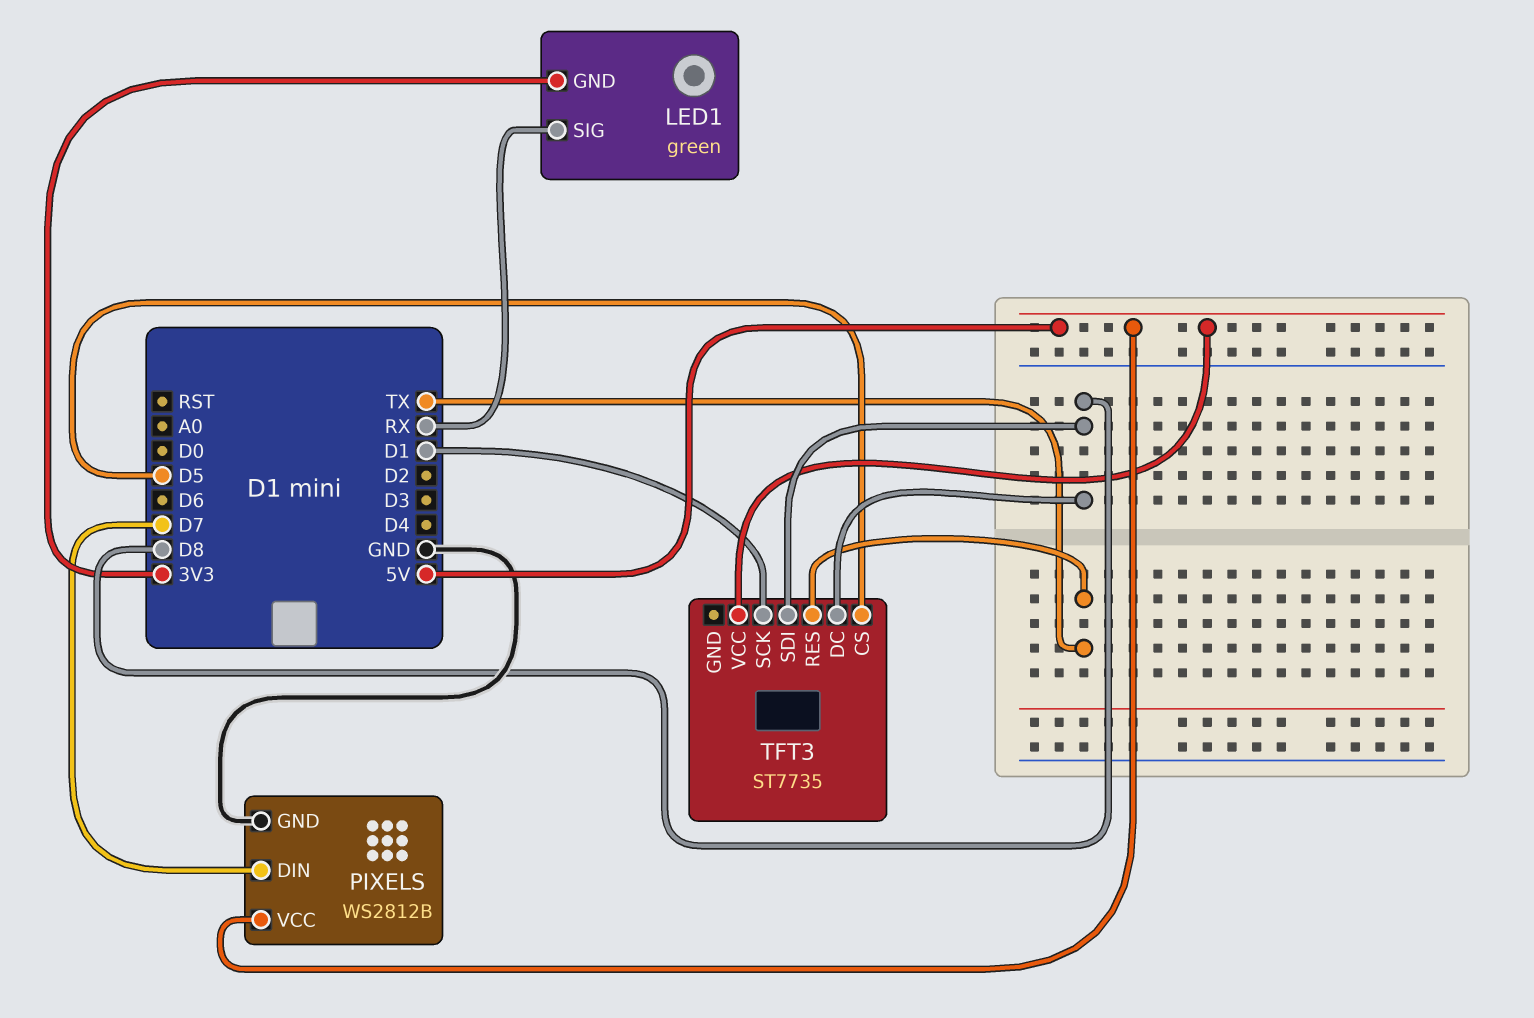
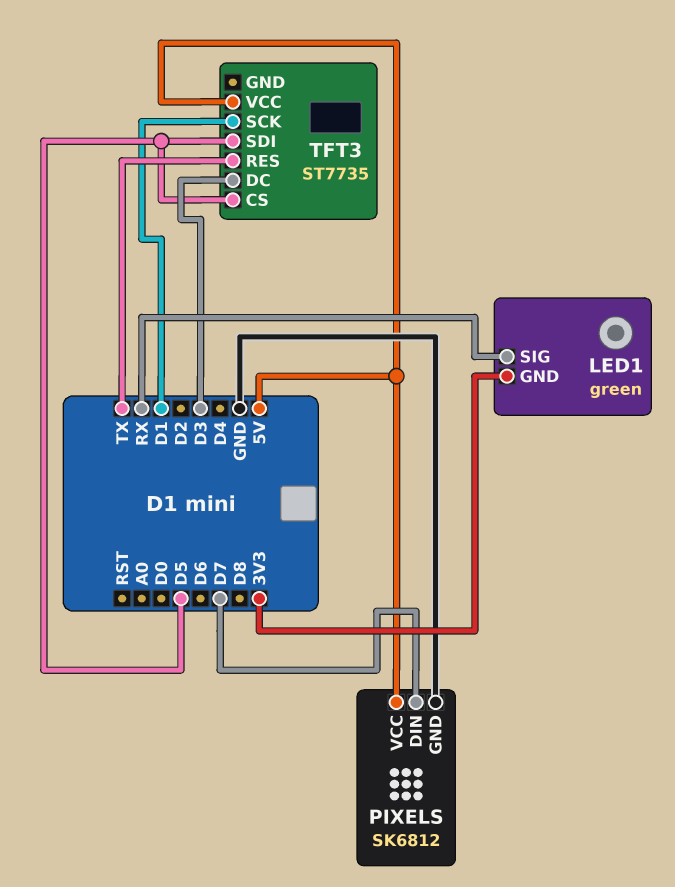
PIXELS: WS2812B -> SK6812
TFT3 pin DC: D8 -> D3
TFT3 pin SDI: D8 -> D5

